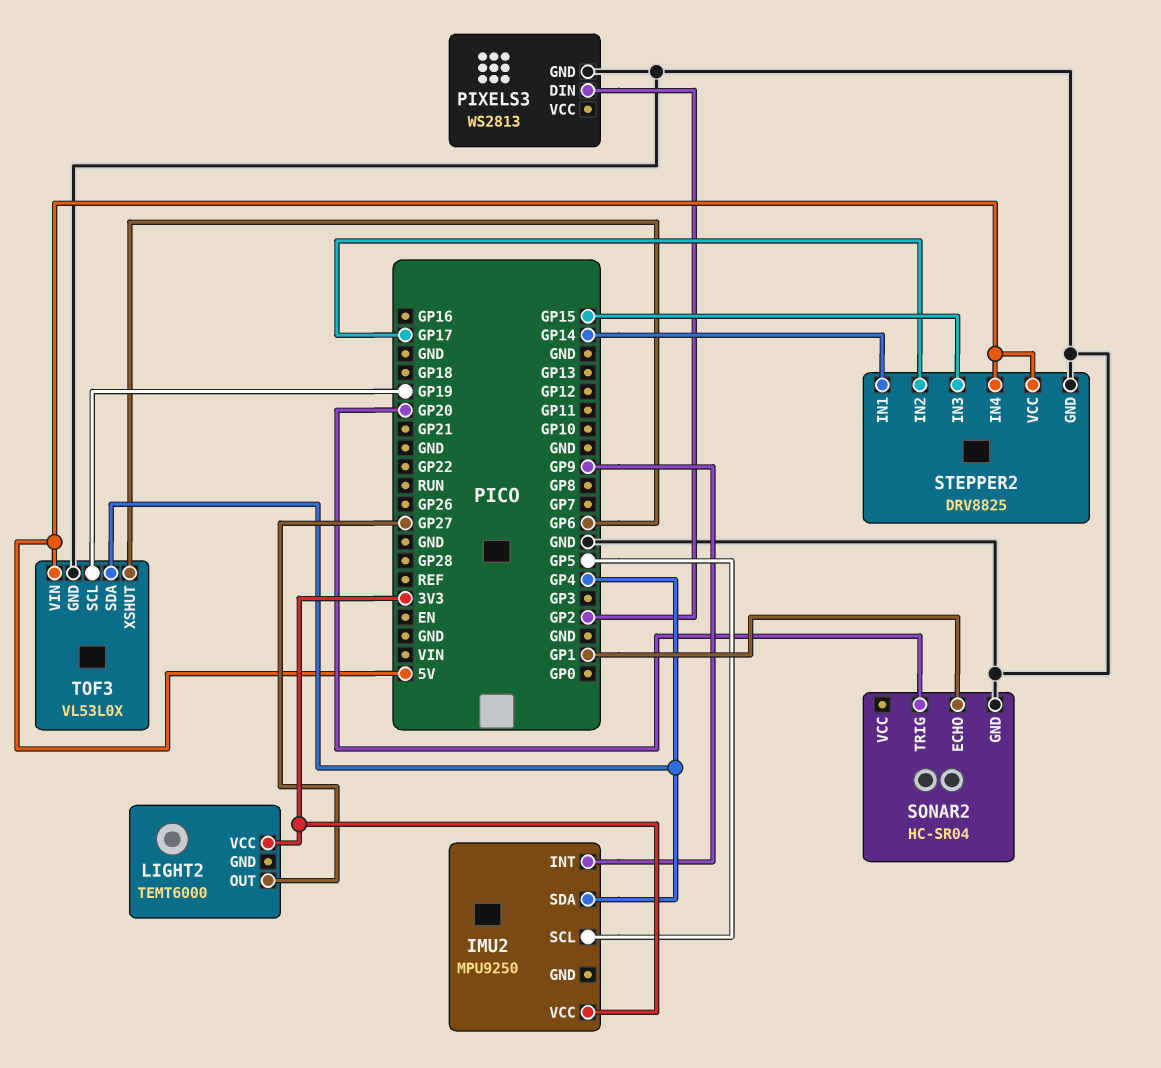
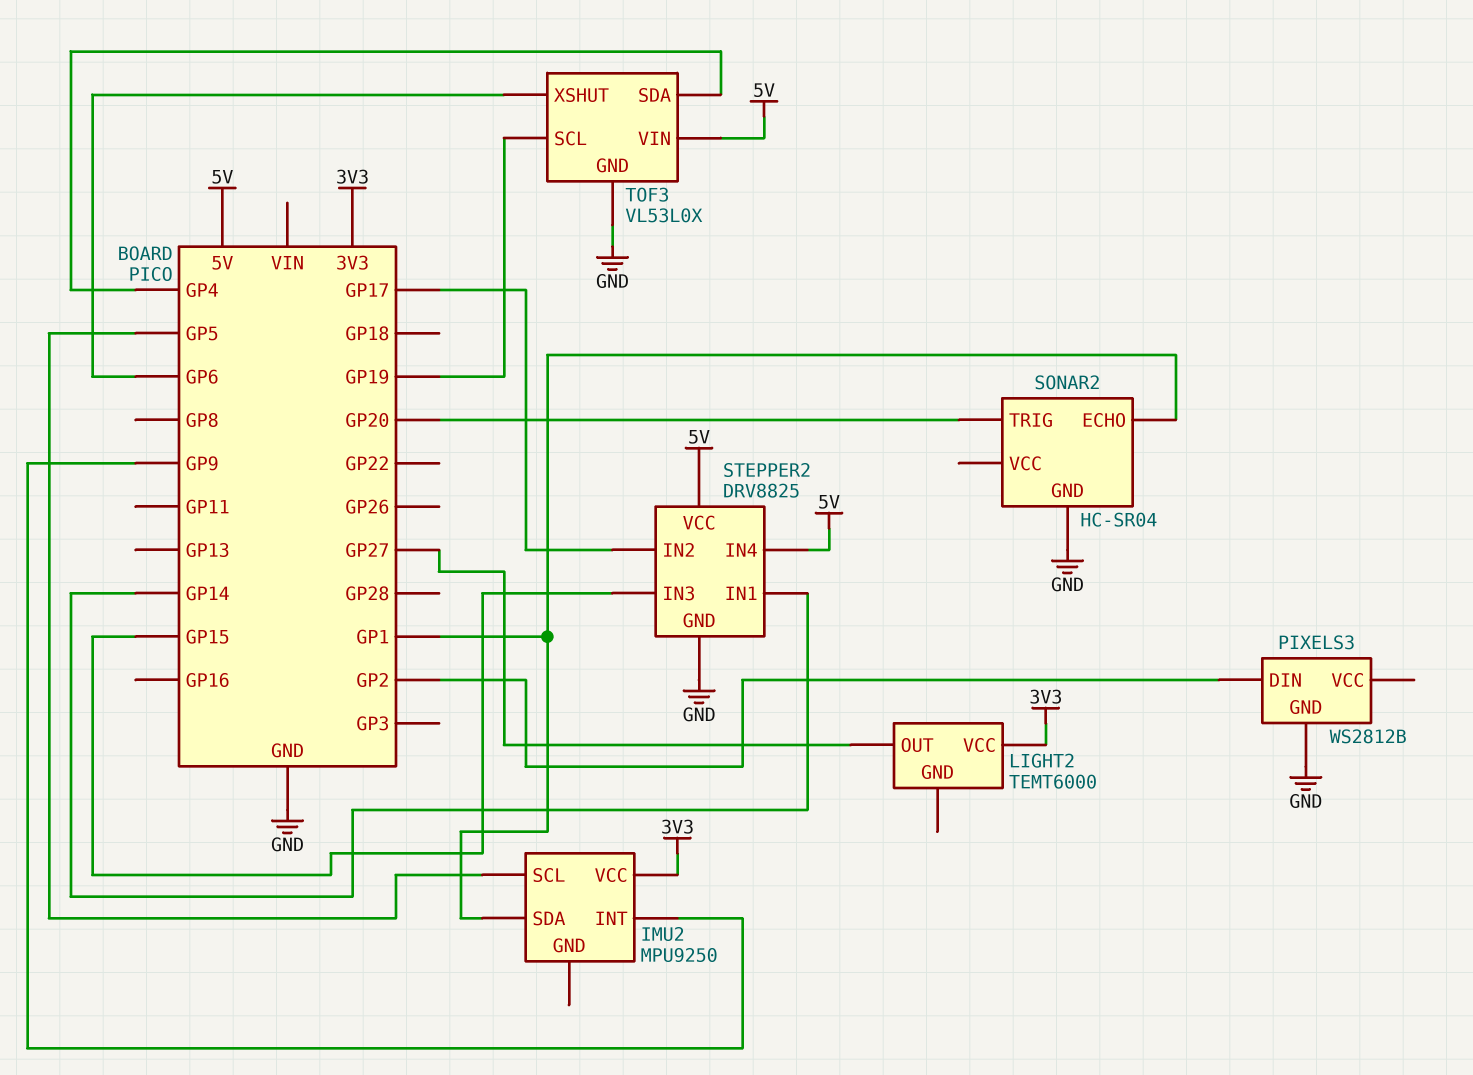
IMU2 pin SDA: GP4 -> GP1
PIXELS3: WS2813 -> WS2812B

